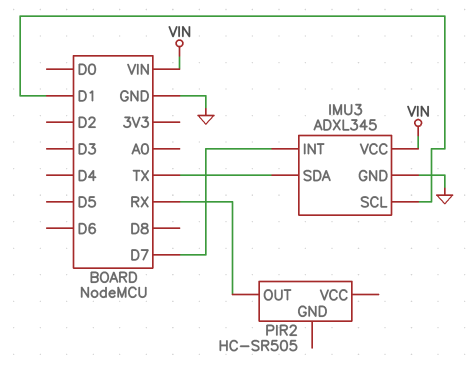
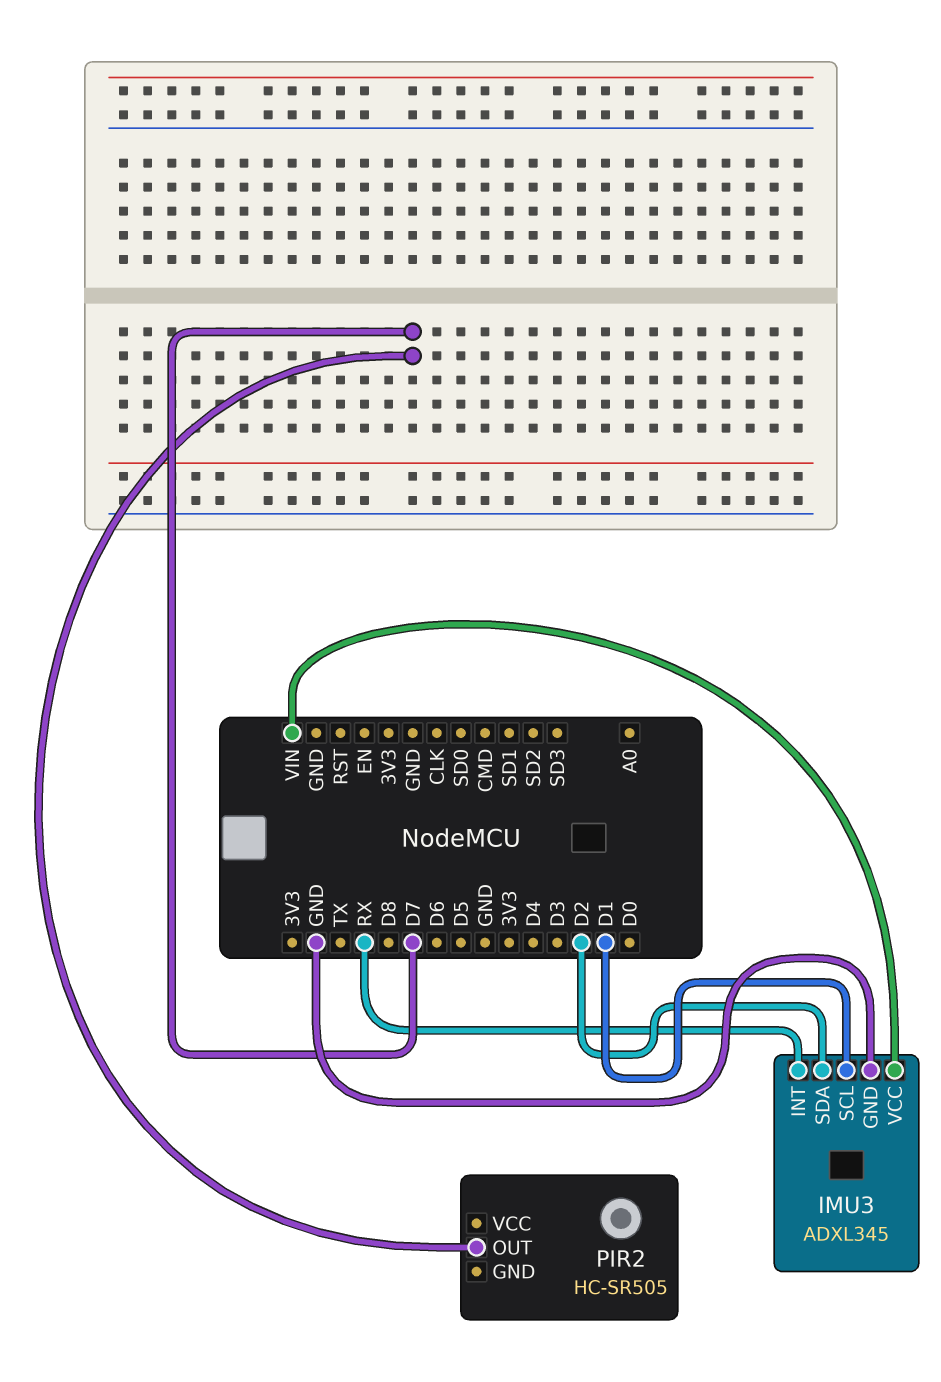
IMU3 pin INT: D7 -> RX
IMU3 pin SDA: TX -> D2
PIR2 pin OUT: RX -> D7

